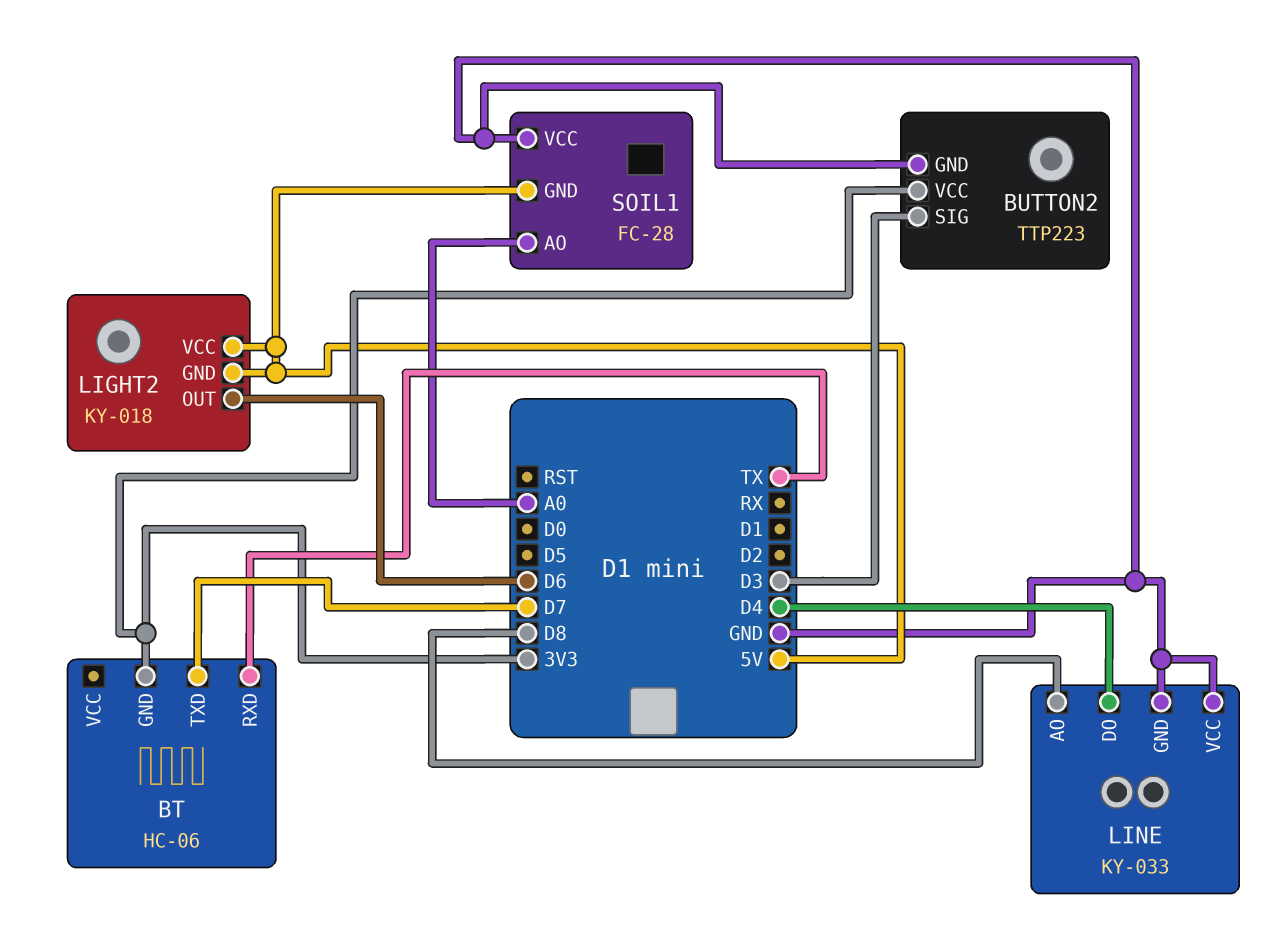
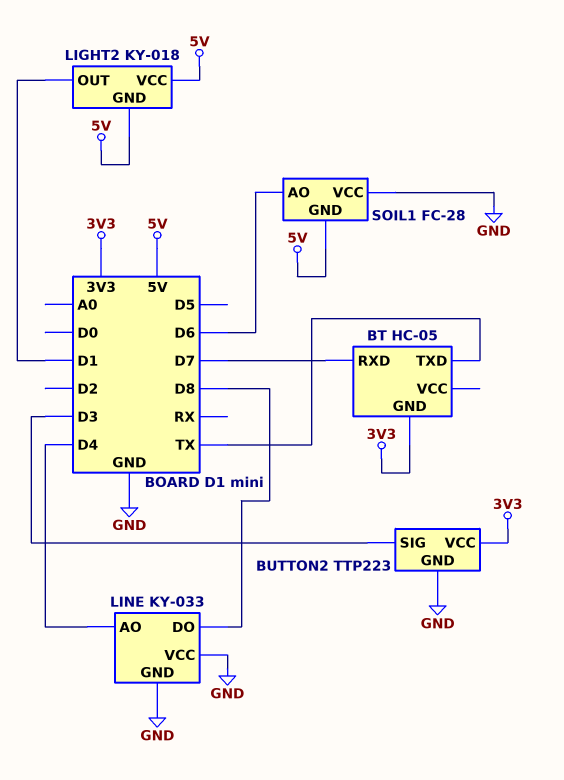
BT: HC-06 -> HC-05
BT pin RXD: TX -> D7
BT pin TXD: D7 -> TX
LIGHT2 pin OUT: D6 -> D1
LINE pin AO: D8 -> D4
LINE pin DO: D4 -> D8
SOIL1 pin AO: A0 -> D6

